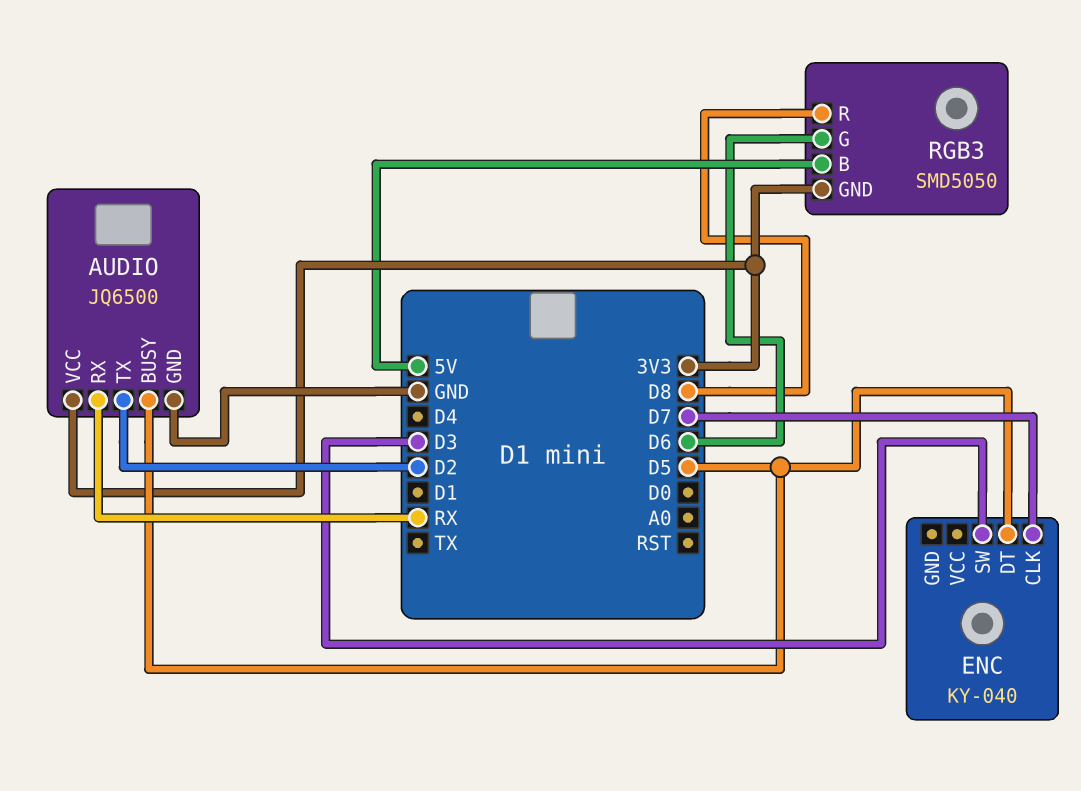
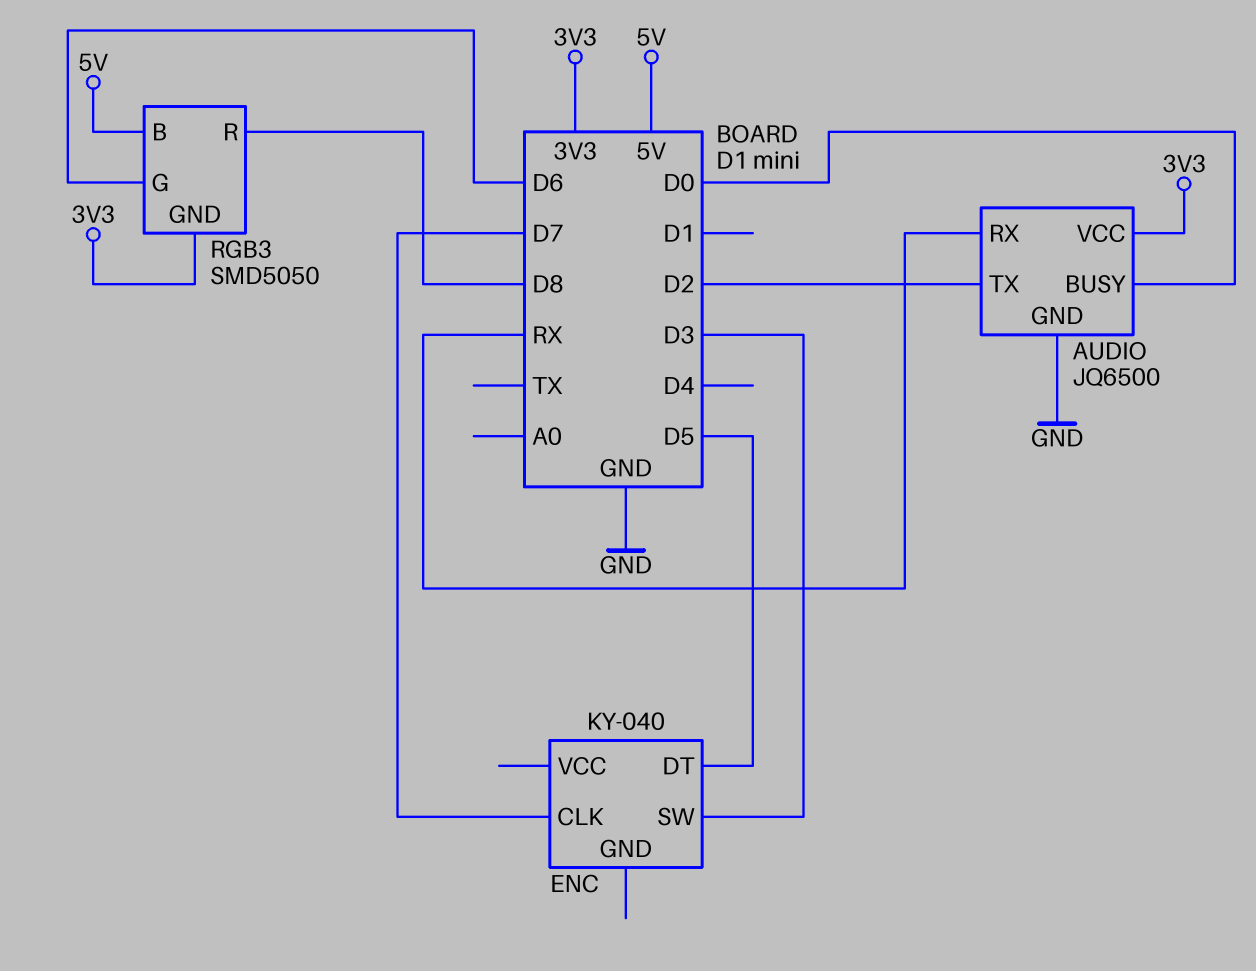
AUDIO pin BUSY: D5 -> D0

